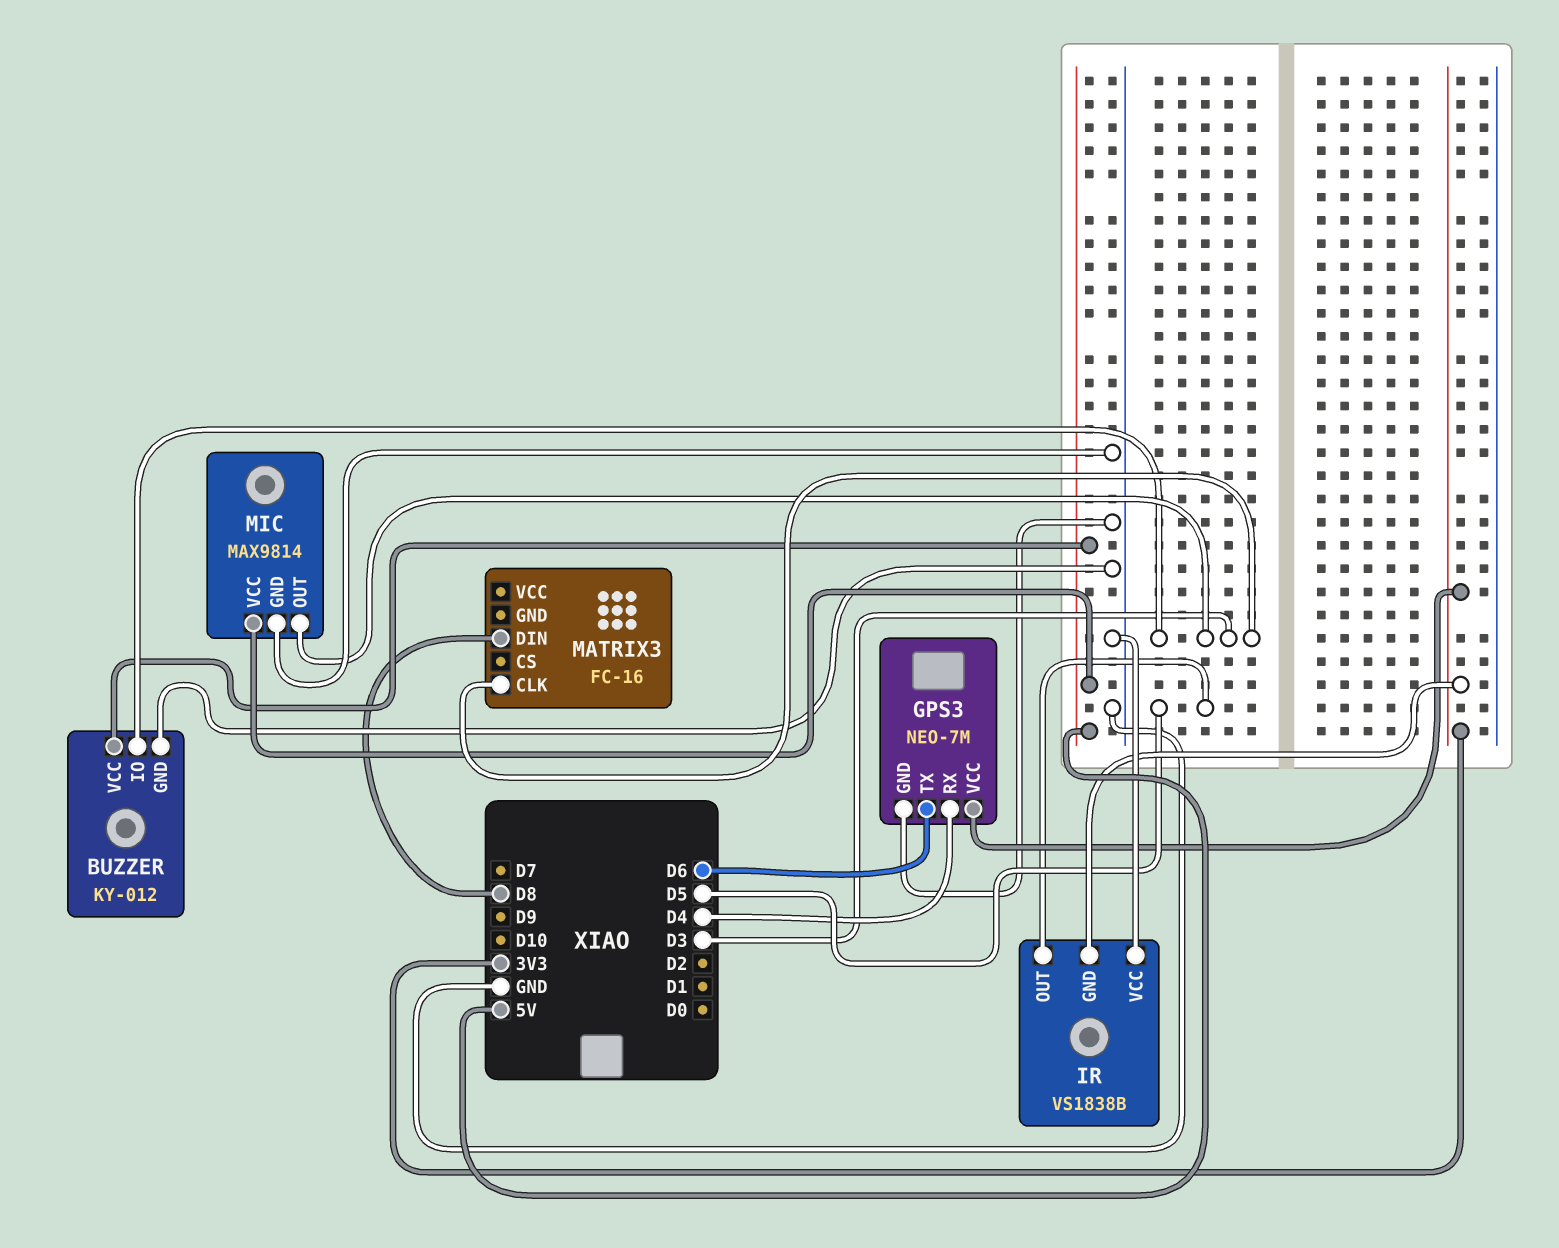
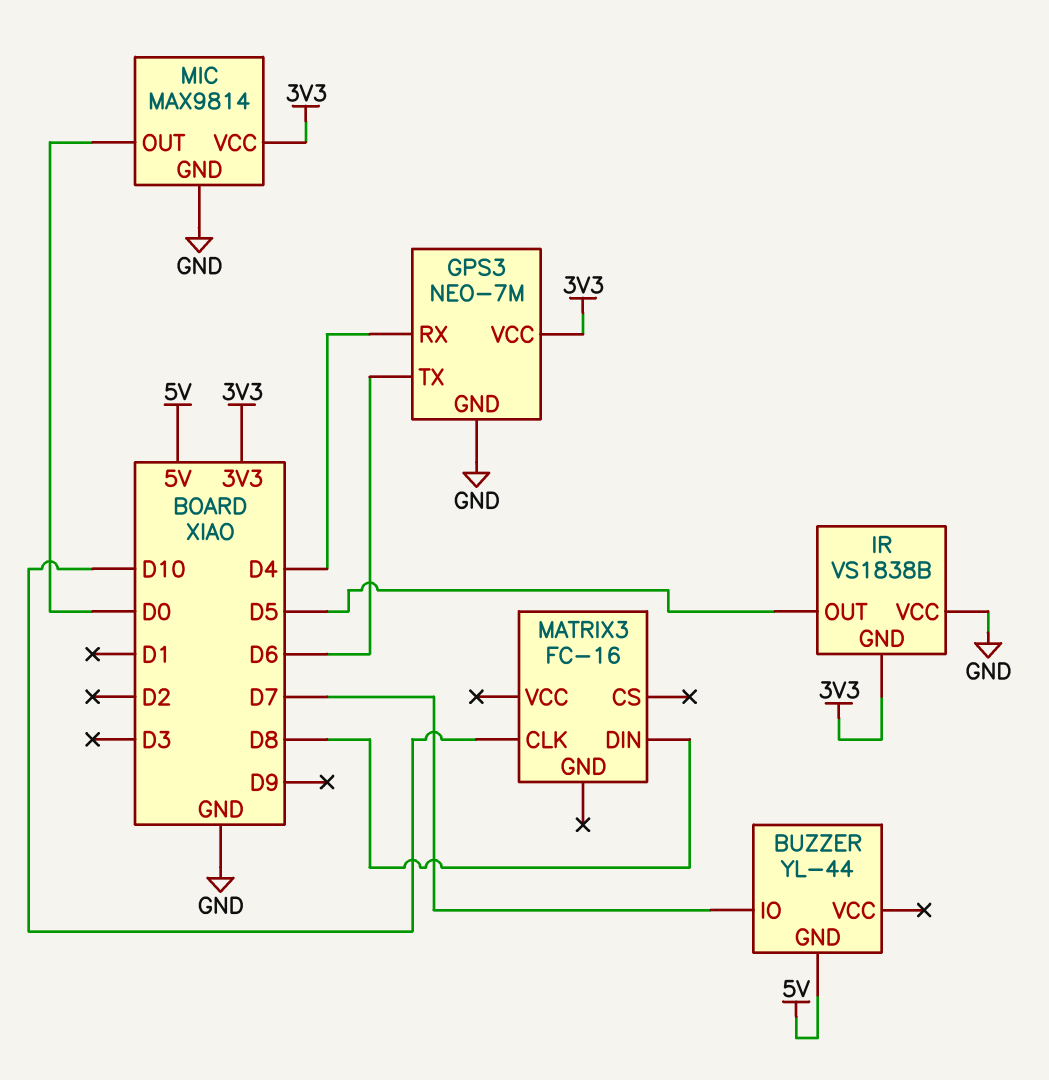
BUZZER: KY-012 -> YL-44
BUZZER pin GND: GND -> 5V
BUZZER pin IO: D3 -> D7
BUZZER pin VCC: 5V -> none
MATRIX3 pin CLK: D3 -> D10
MIC pin OUT: D3 -> D0
MIC pin VCC: 5V -> 3V3

